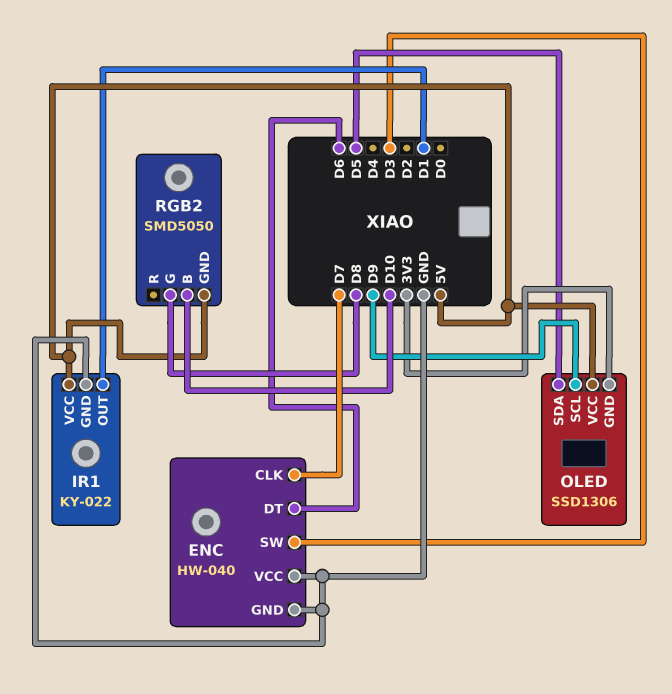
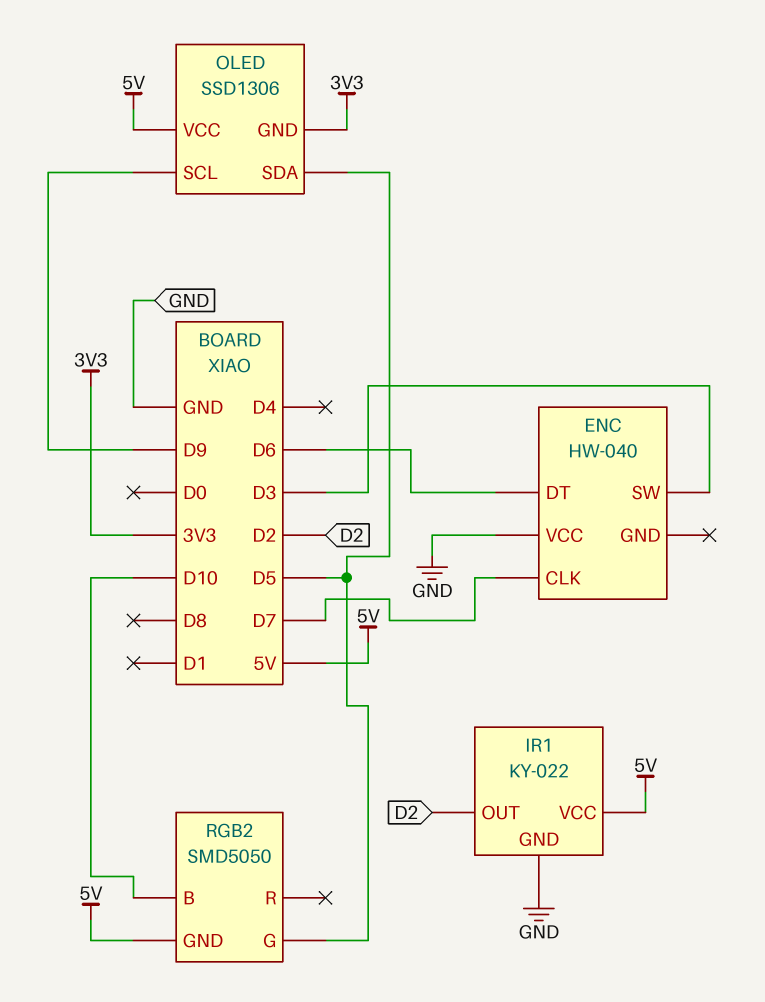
ENC pin GND: GND -> none
IR1 pin OUT: D1 -> D2
RGB2 pin G: D8 -> D5

